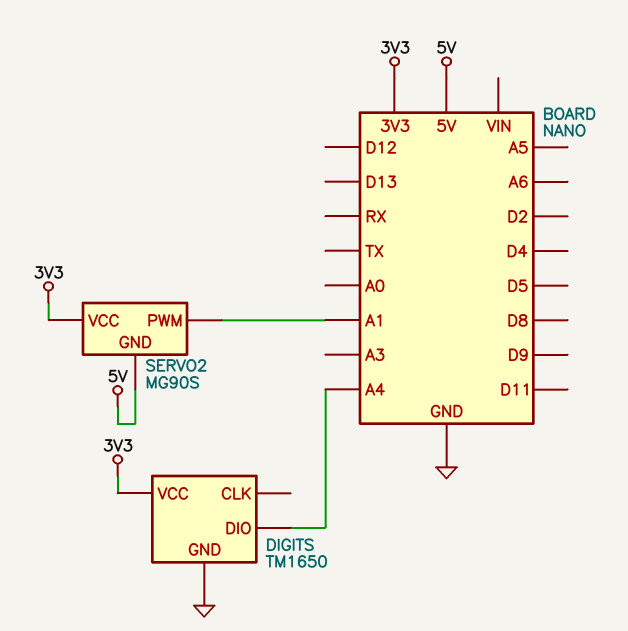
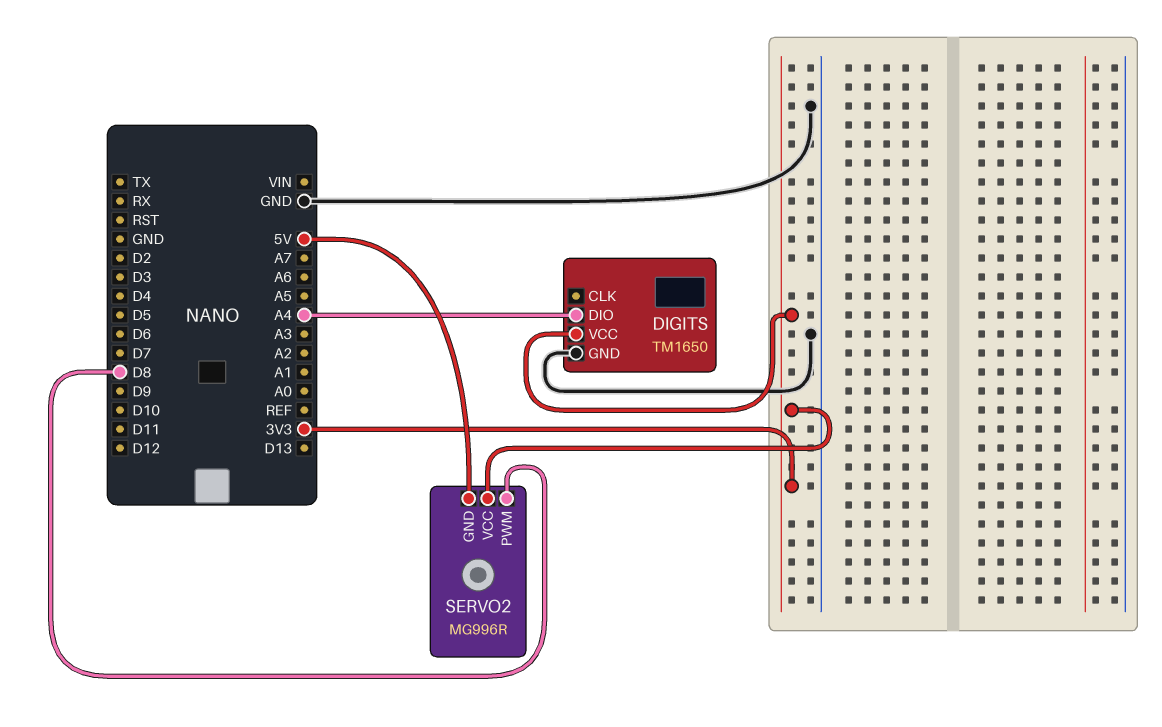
SERVO2: MG90S -> MG996R
SERVO2 pin PWM: A1 -> D8

